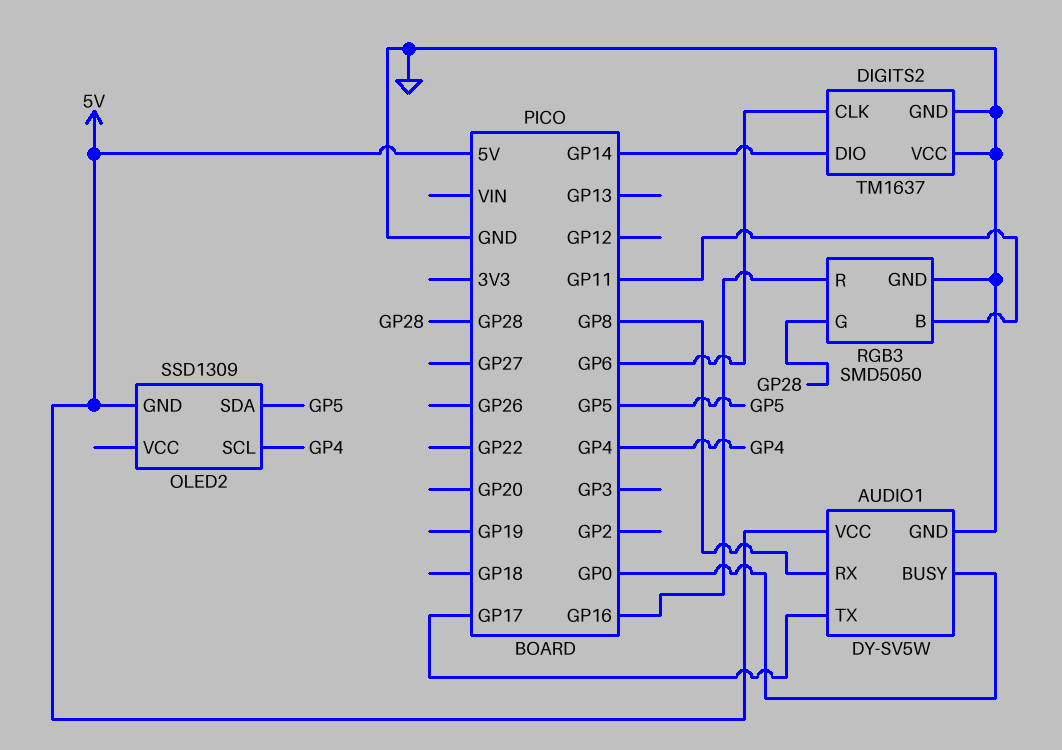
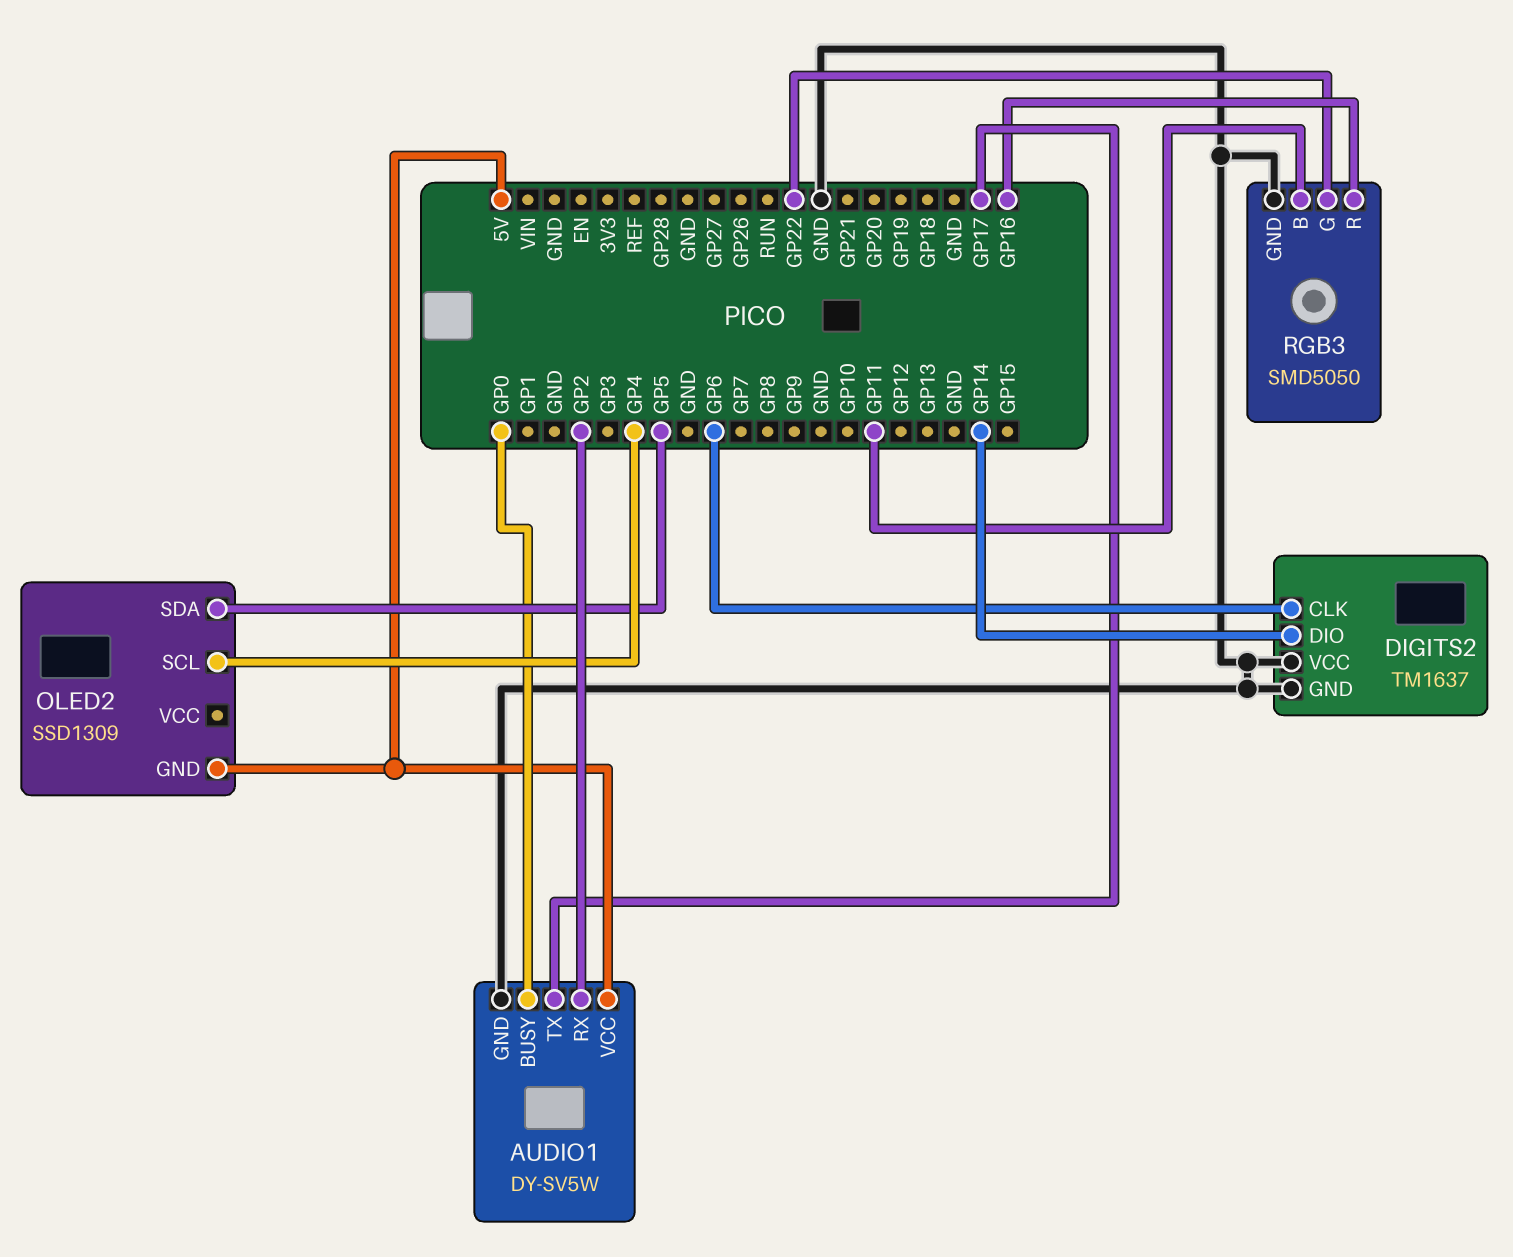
AUDIO1 pin RX: GP8 -> GP2
RGB3 pin G: GP28 -> GP22

